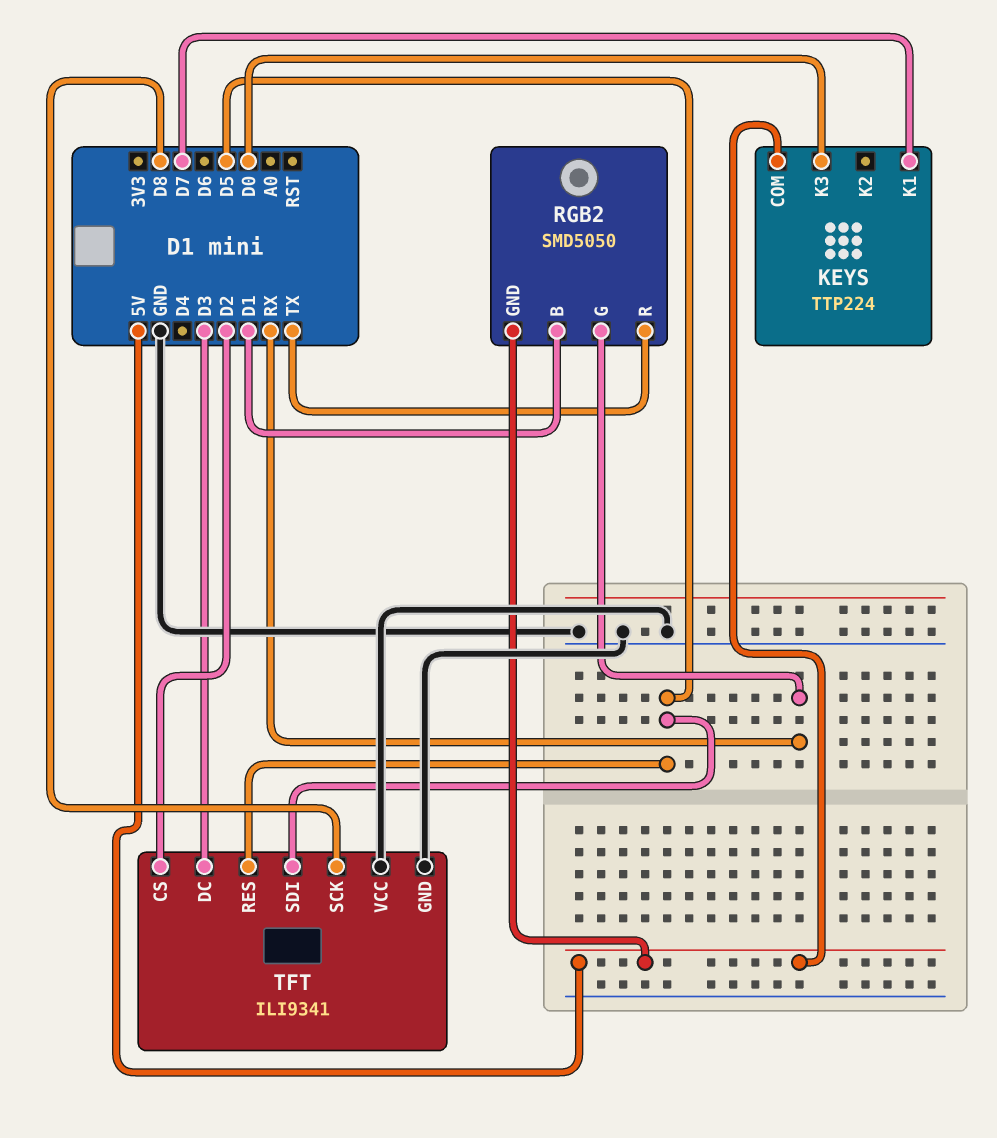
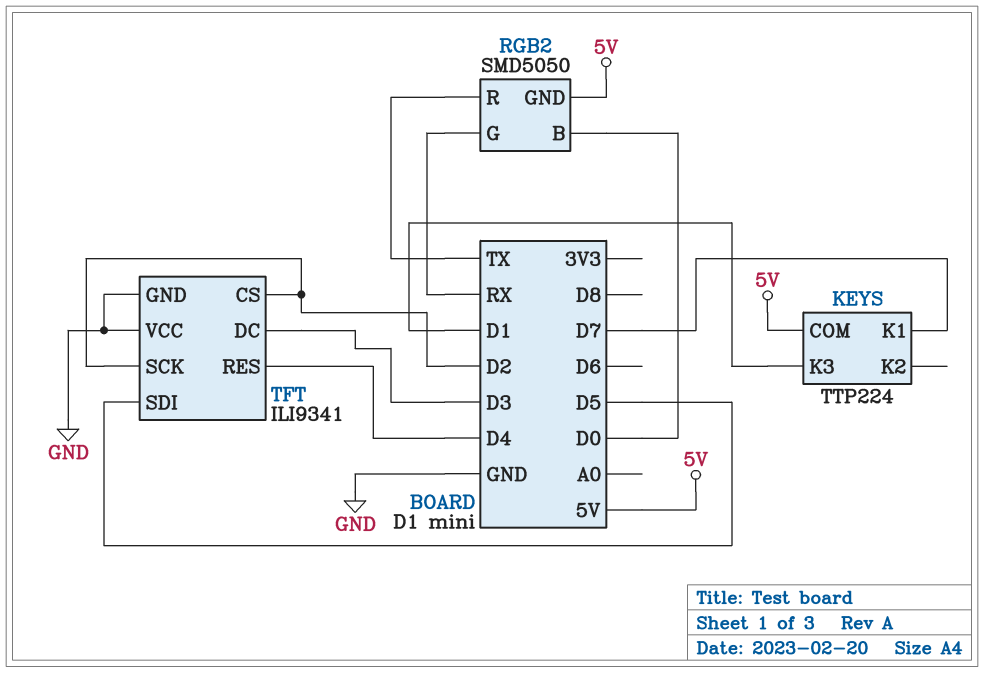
KEYS pin K3: D0 -> D1
RGB2 pin B: D1 -> D0
TFT pin RES: D5 -> D4
TFT pin SCK: D8 -> D2

